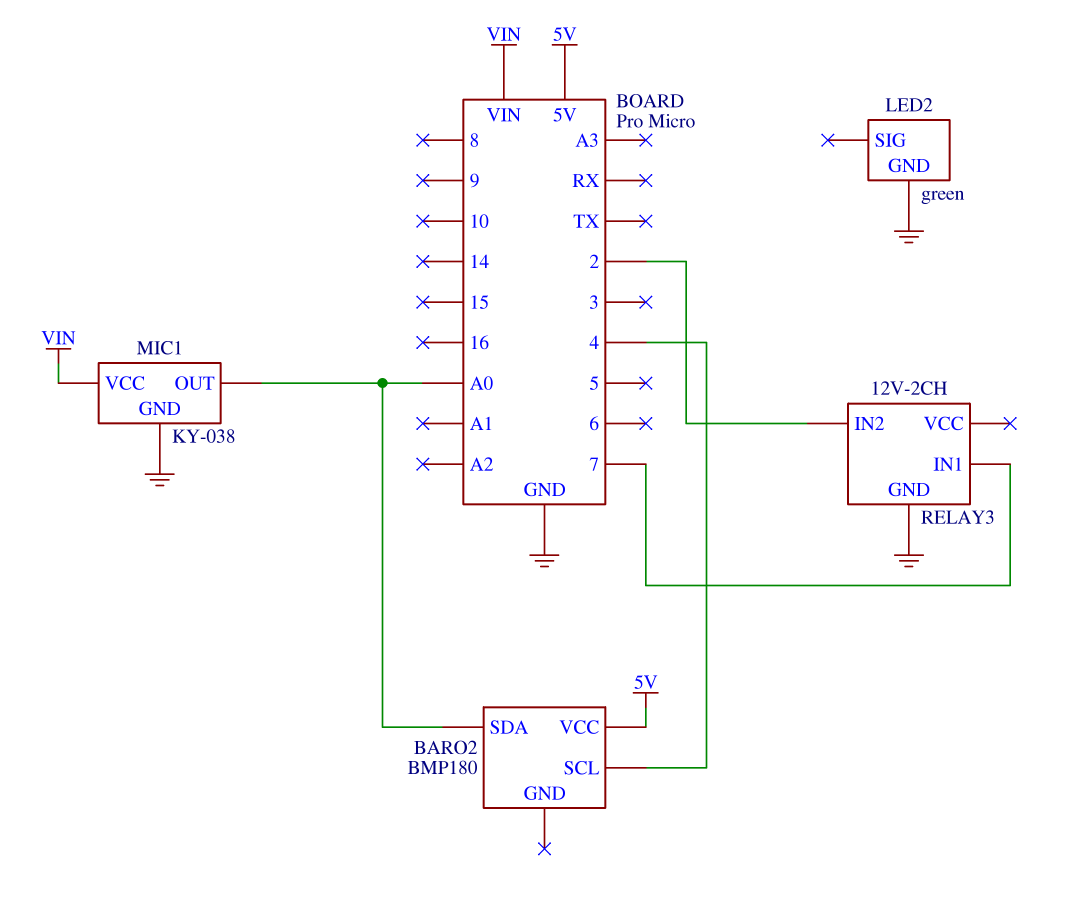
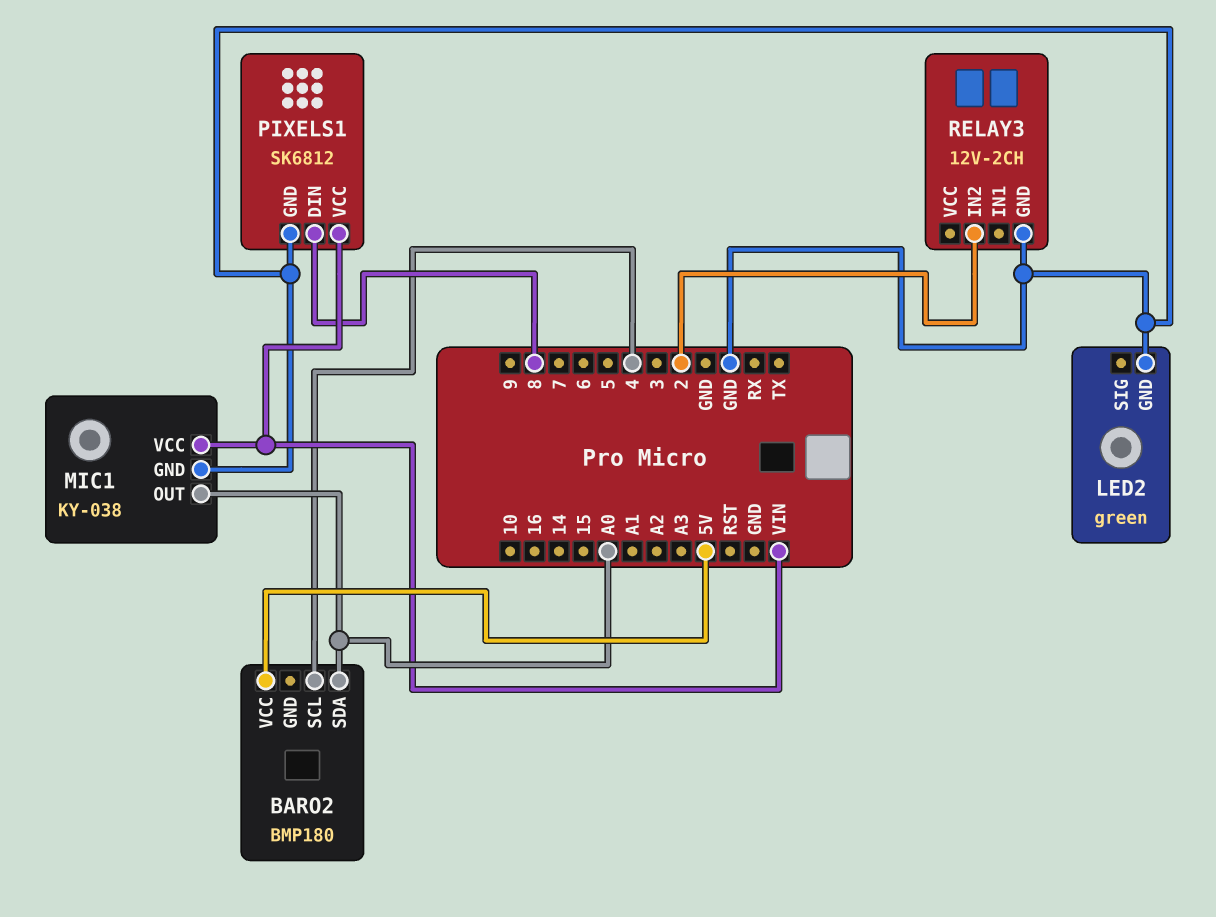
PIXELS1: none -> SK6812
PIXELS1 pin DIN: none -> 8
PIXELS1 pin GND: none -> GND
PIXELS1 pin VCC: none -> VIN
RELAY3 pin IN1: 7 -> none

